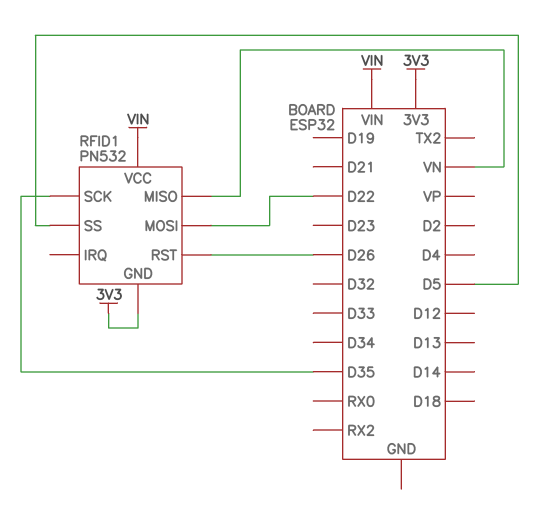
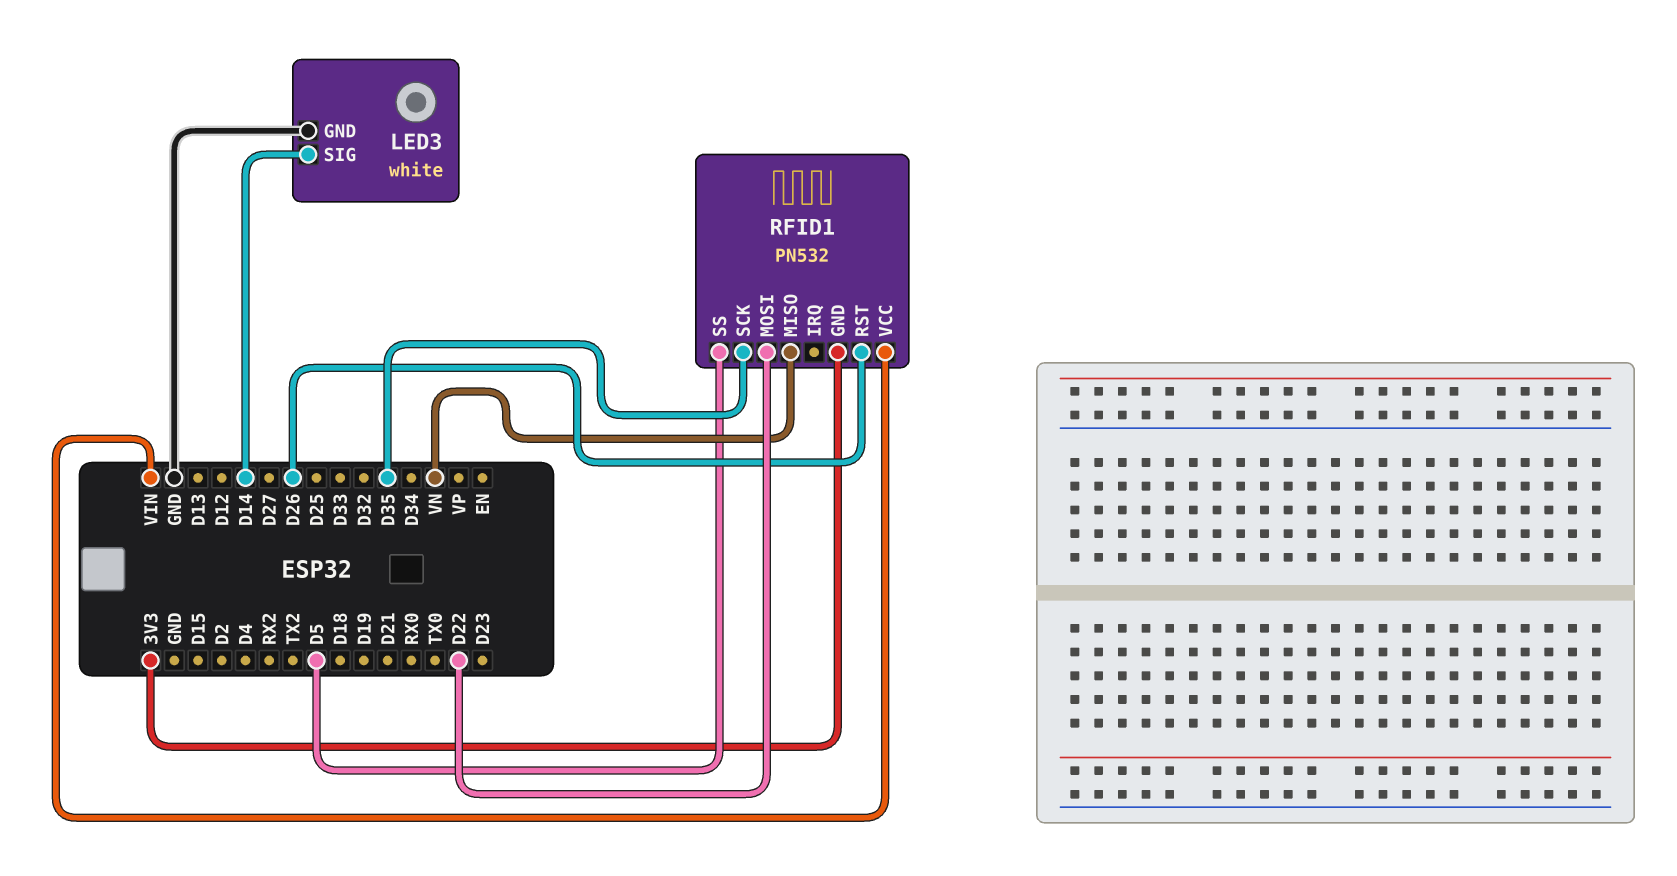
LED3: none -> white
LED3 pin GND: none -> GND
LED3 pin SIG: none -> D14

